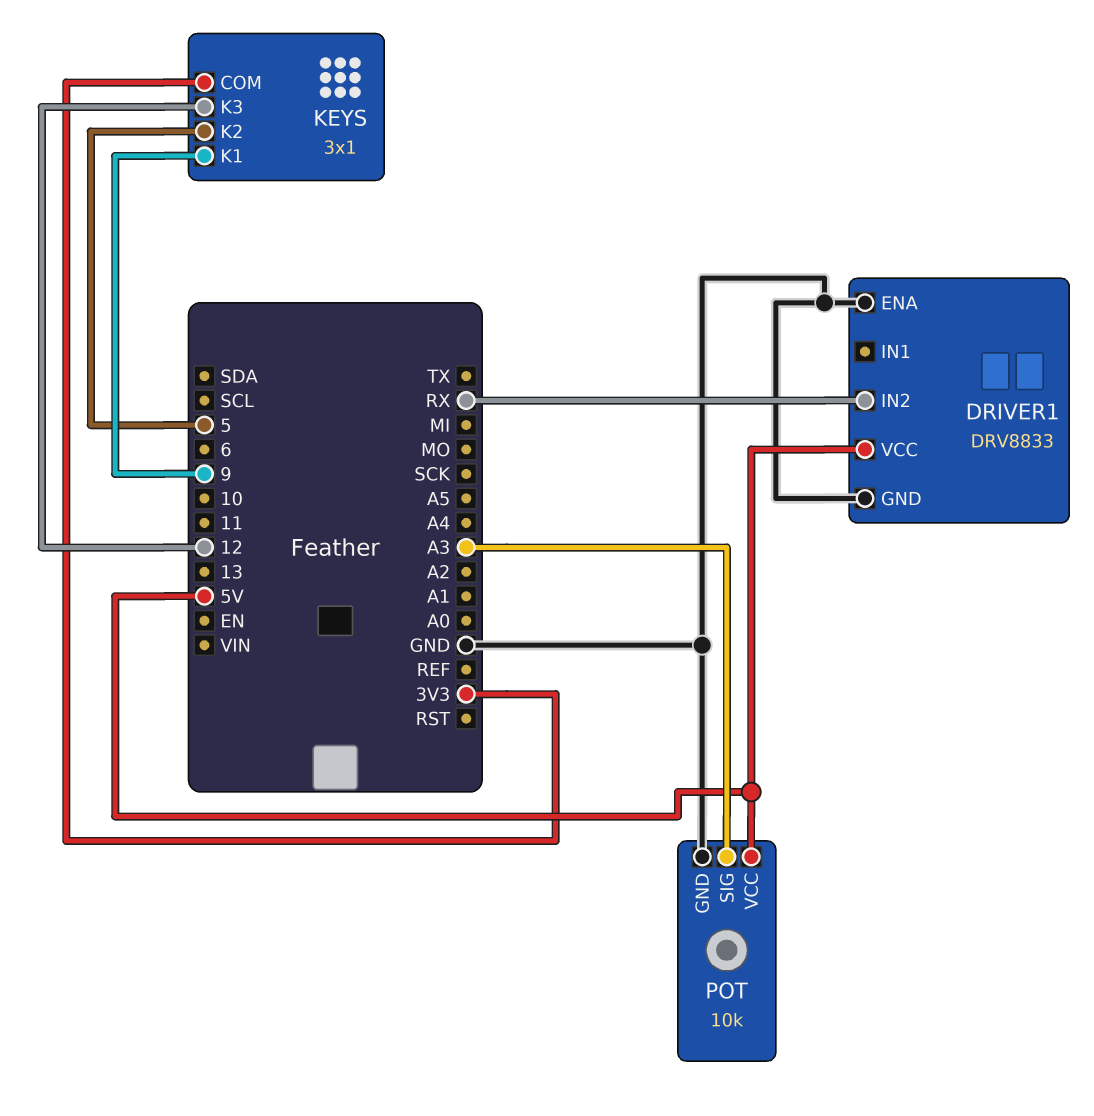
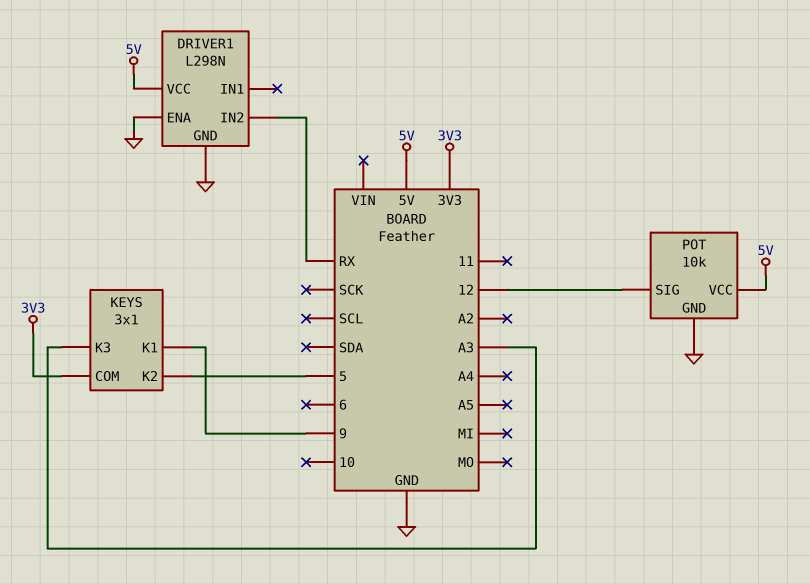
DRIVER1: DRV8833 -> L298N
KEYS pin K3: 12 -> A3
POT pin SIG: A3 -> 12

